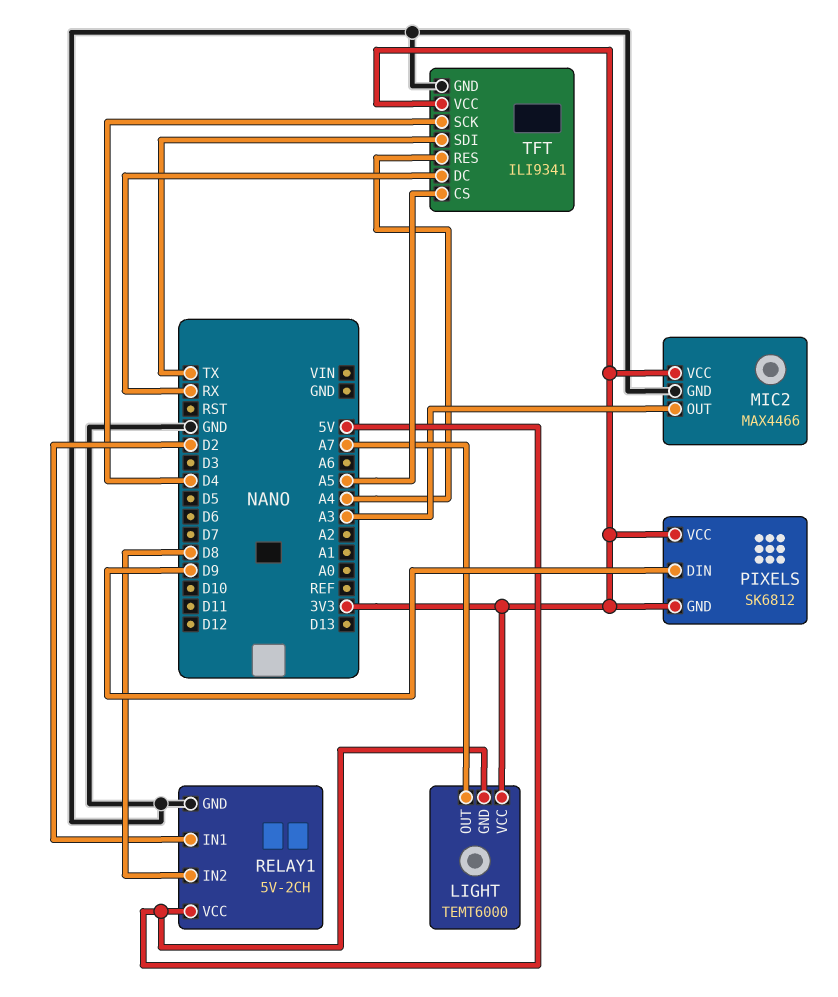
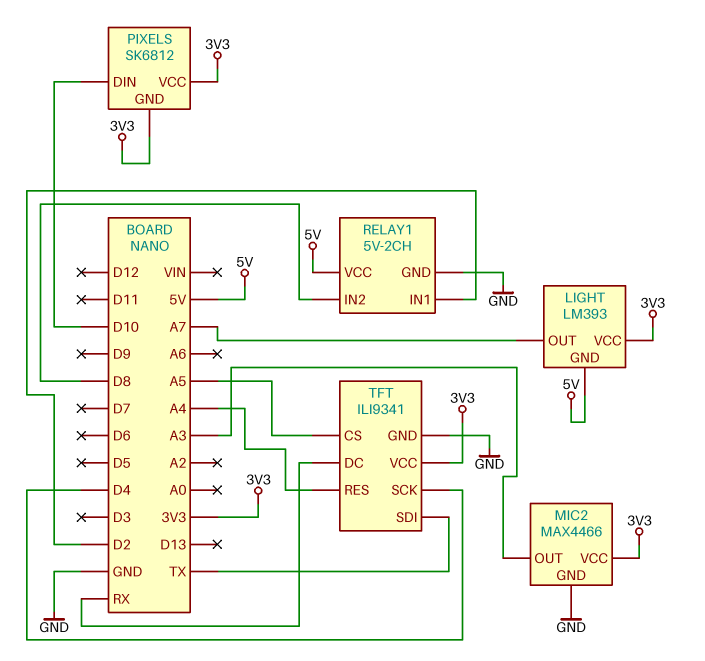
LIGHT: TEMT6000 -> LM393
PIXELS pin DIN: D9 -> D10

